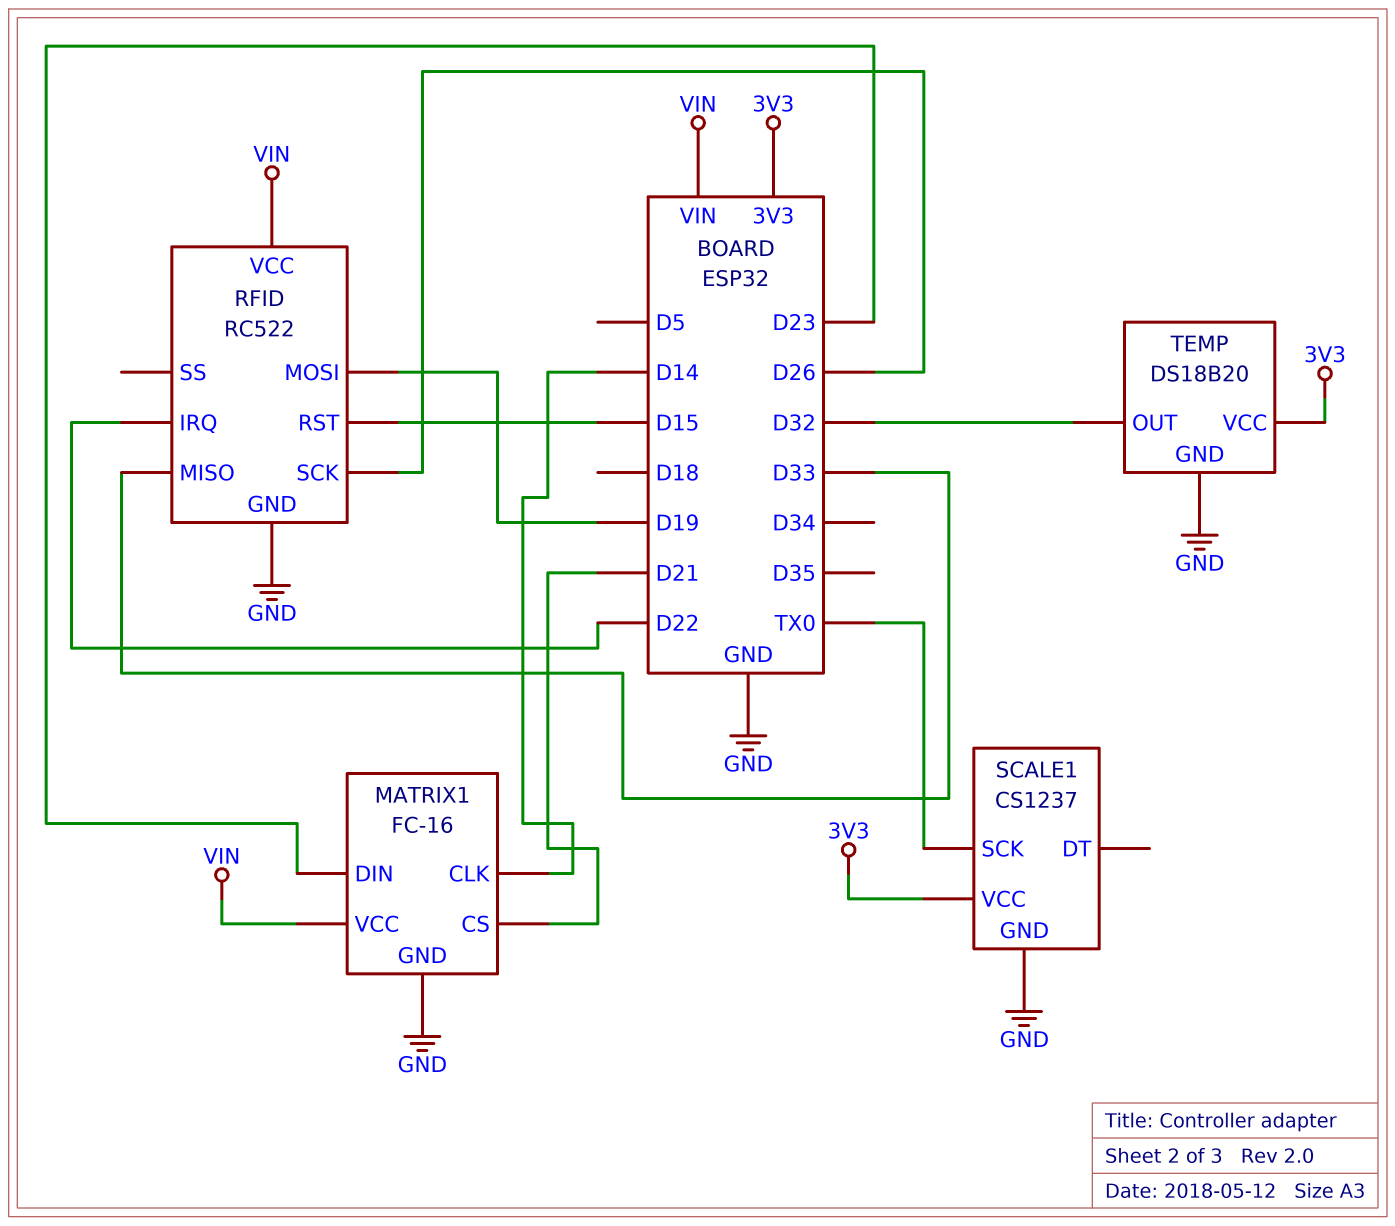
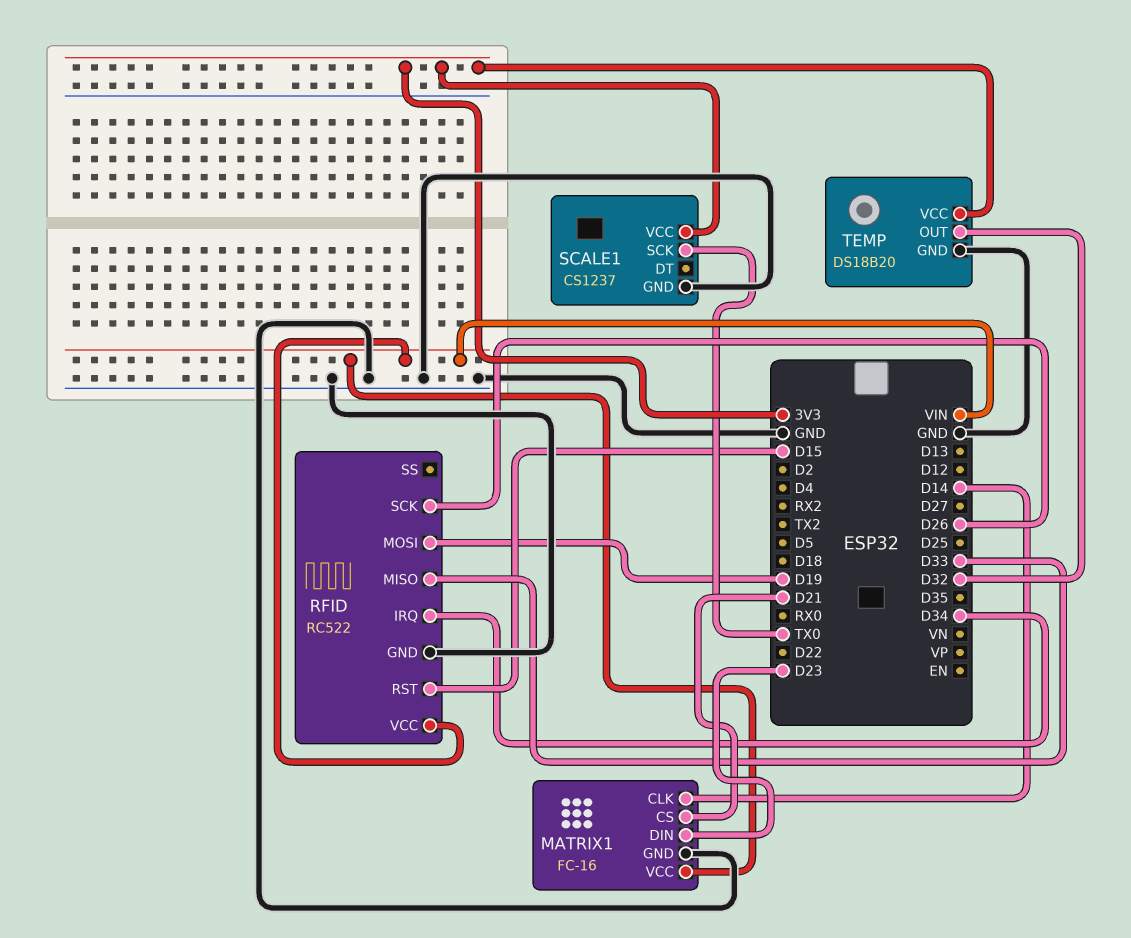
RFID pin IRQ: D22 -> D34

